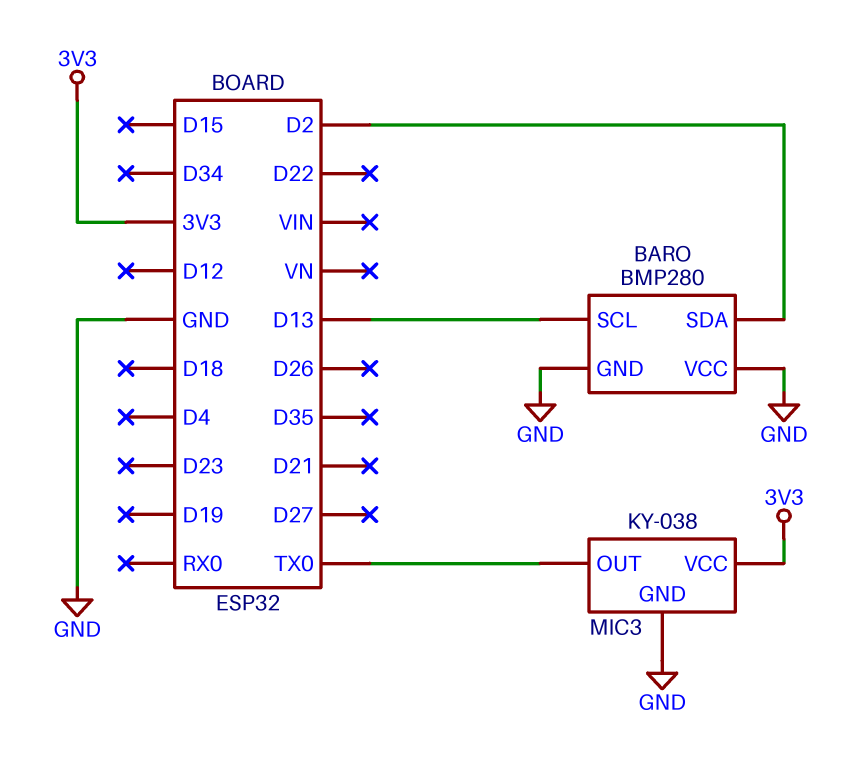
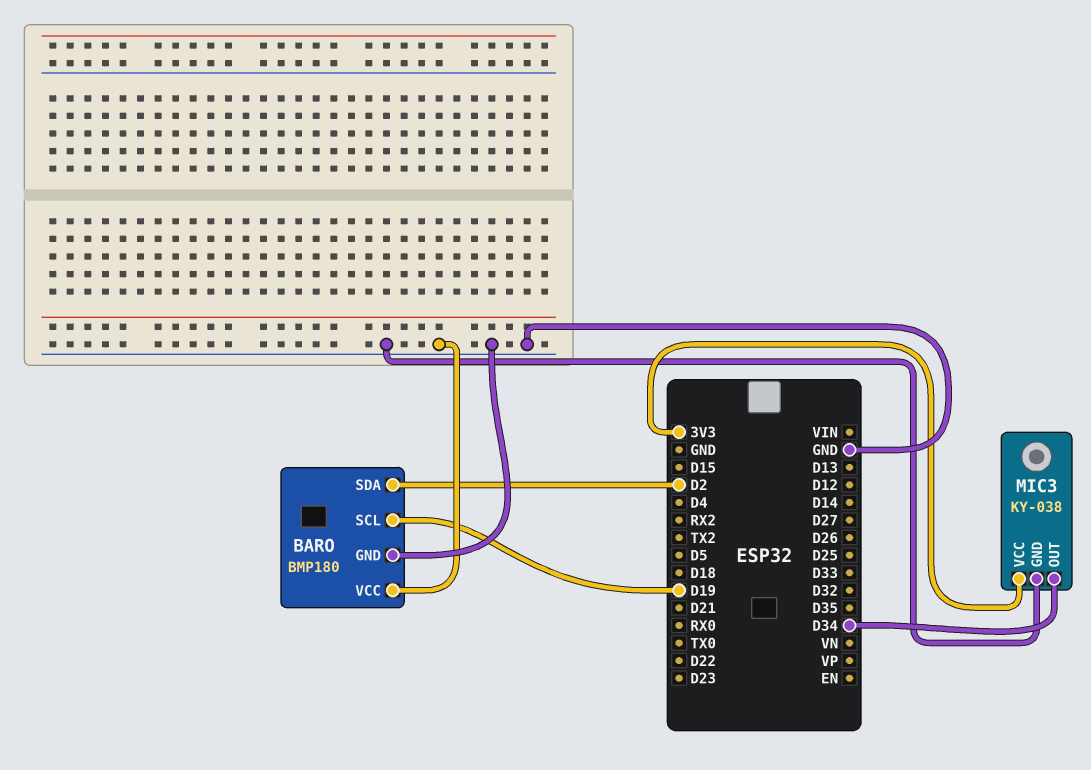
BARO: BMP280 -> BMP180
BARO pin SCL: D13 -> D19
MIC3 pin OUT: TX0 -> D34

